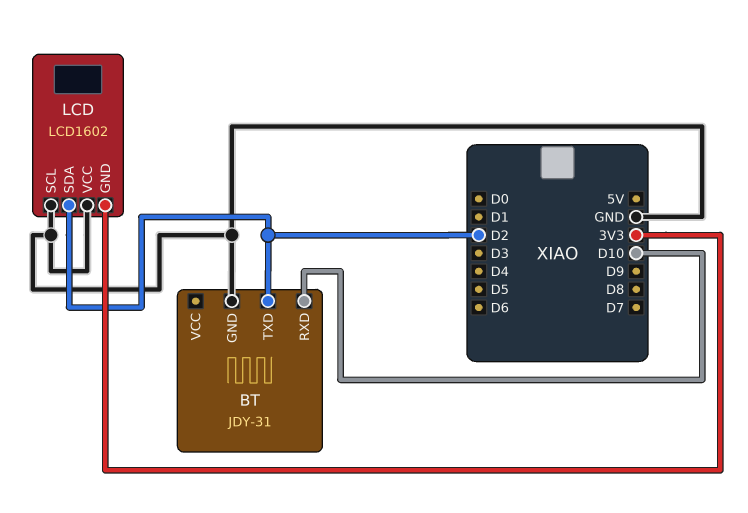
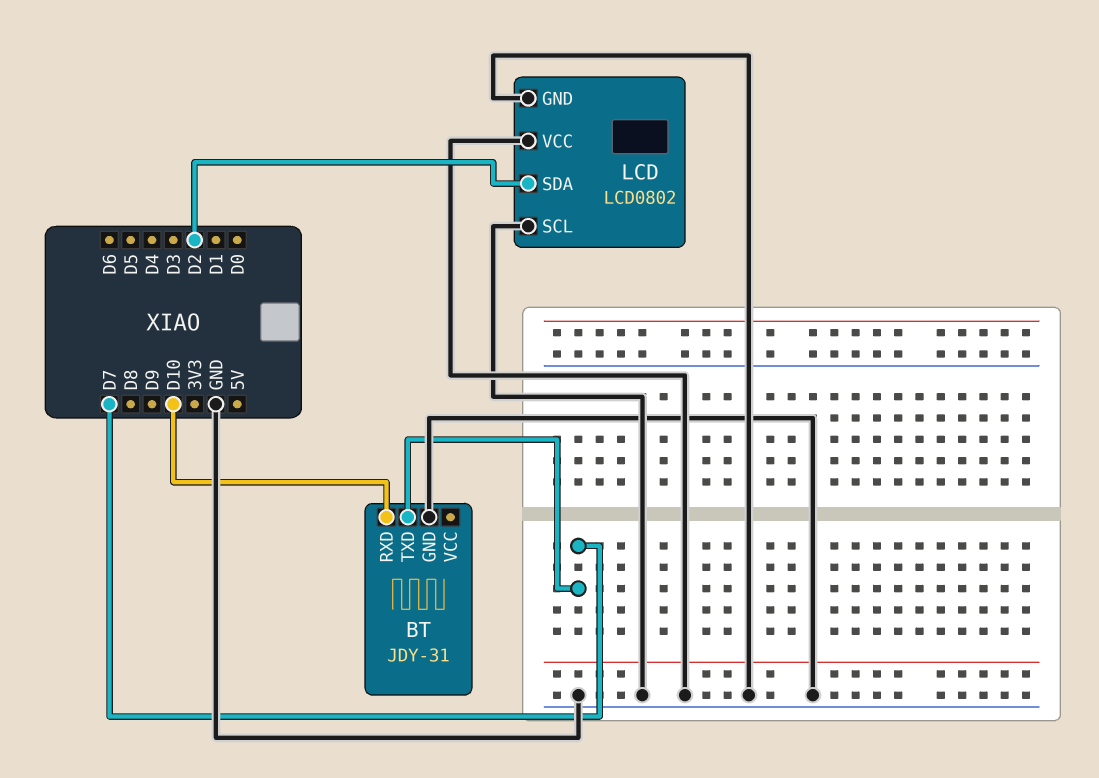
BT pin TXD: D2 -> D7
LCD: LCD1602 -> LCD0802
LCD pin GND: 3V3 -> GND

